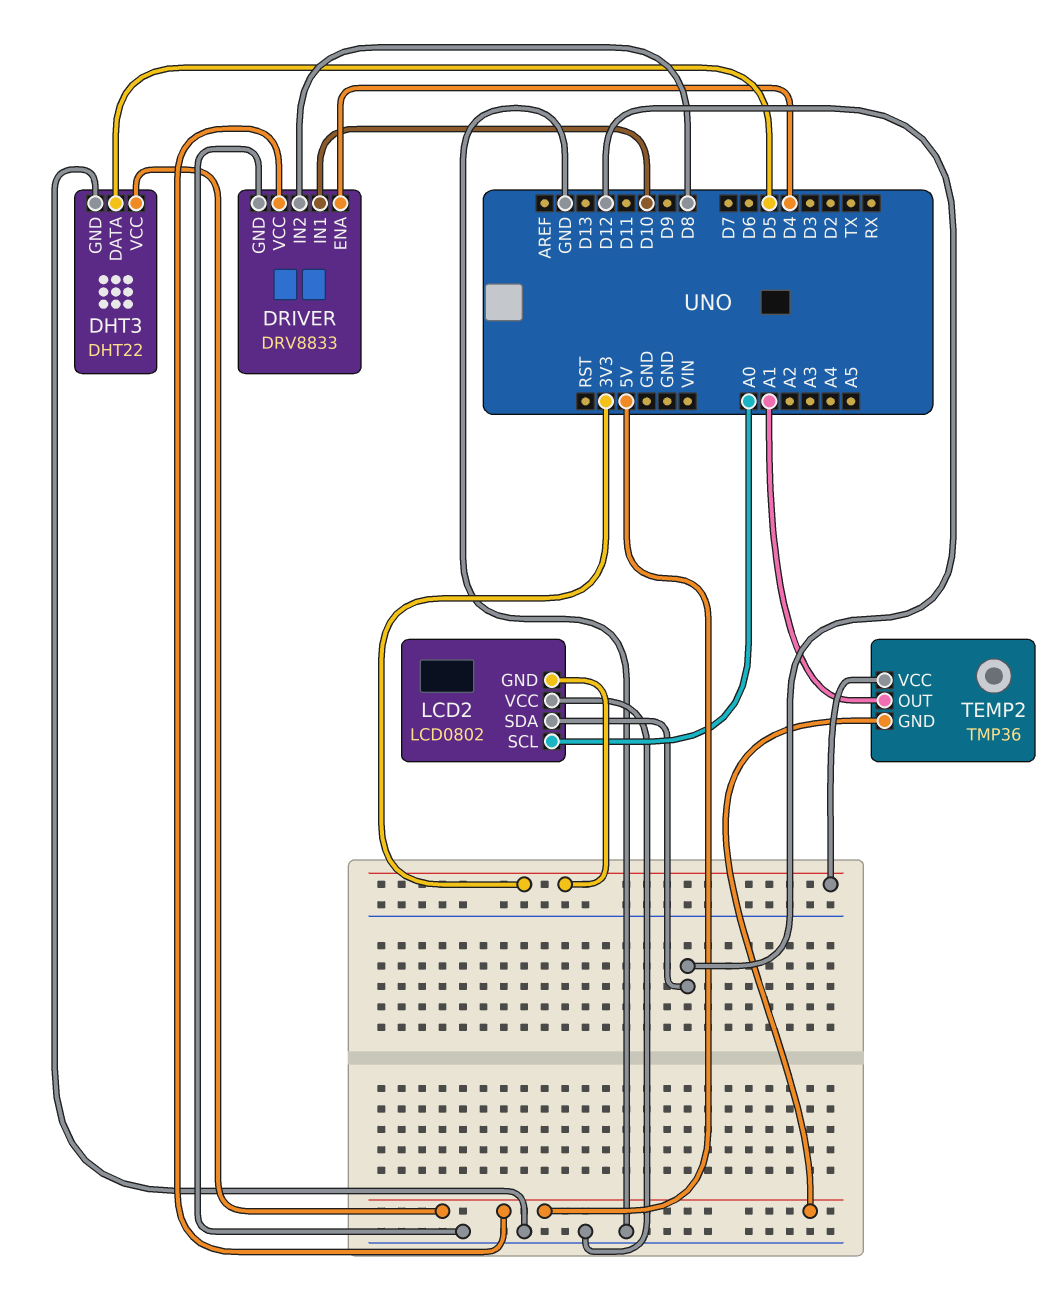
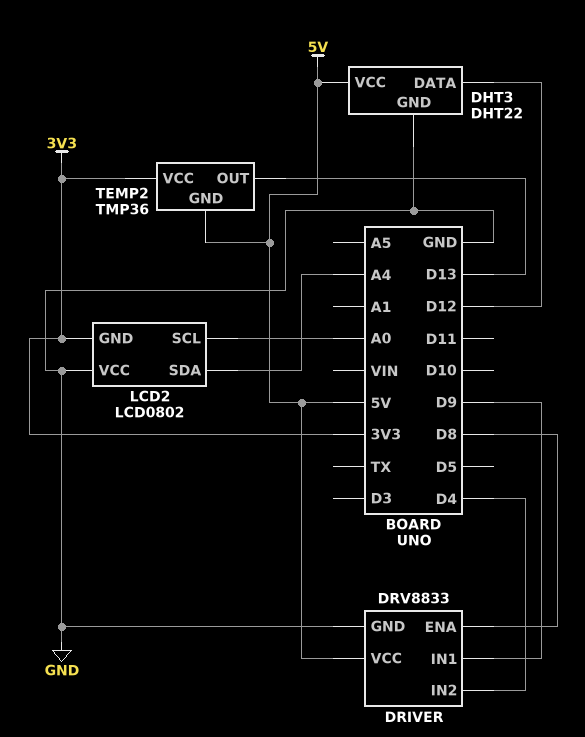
DHT3 pin DATA: D5 -> D12
DRIVER pin ENA: D4 -> D8
DRIVER pin IN1: D10 -> D9
DRIVER pin IN2: D8 -> D4
LCD2 pin SDA: D12 -> A4
TEMP2 pin OUT: A1 -> D13

